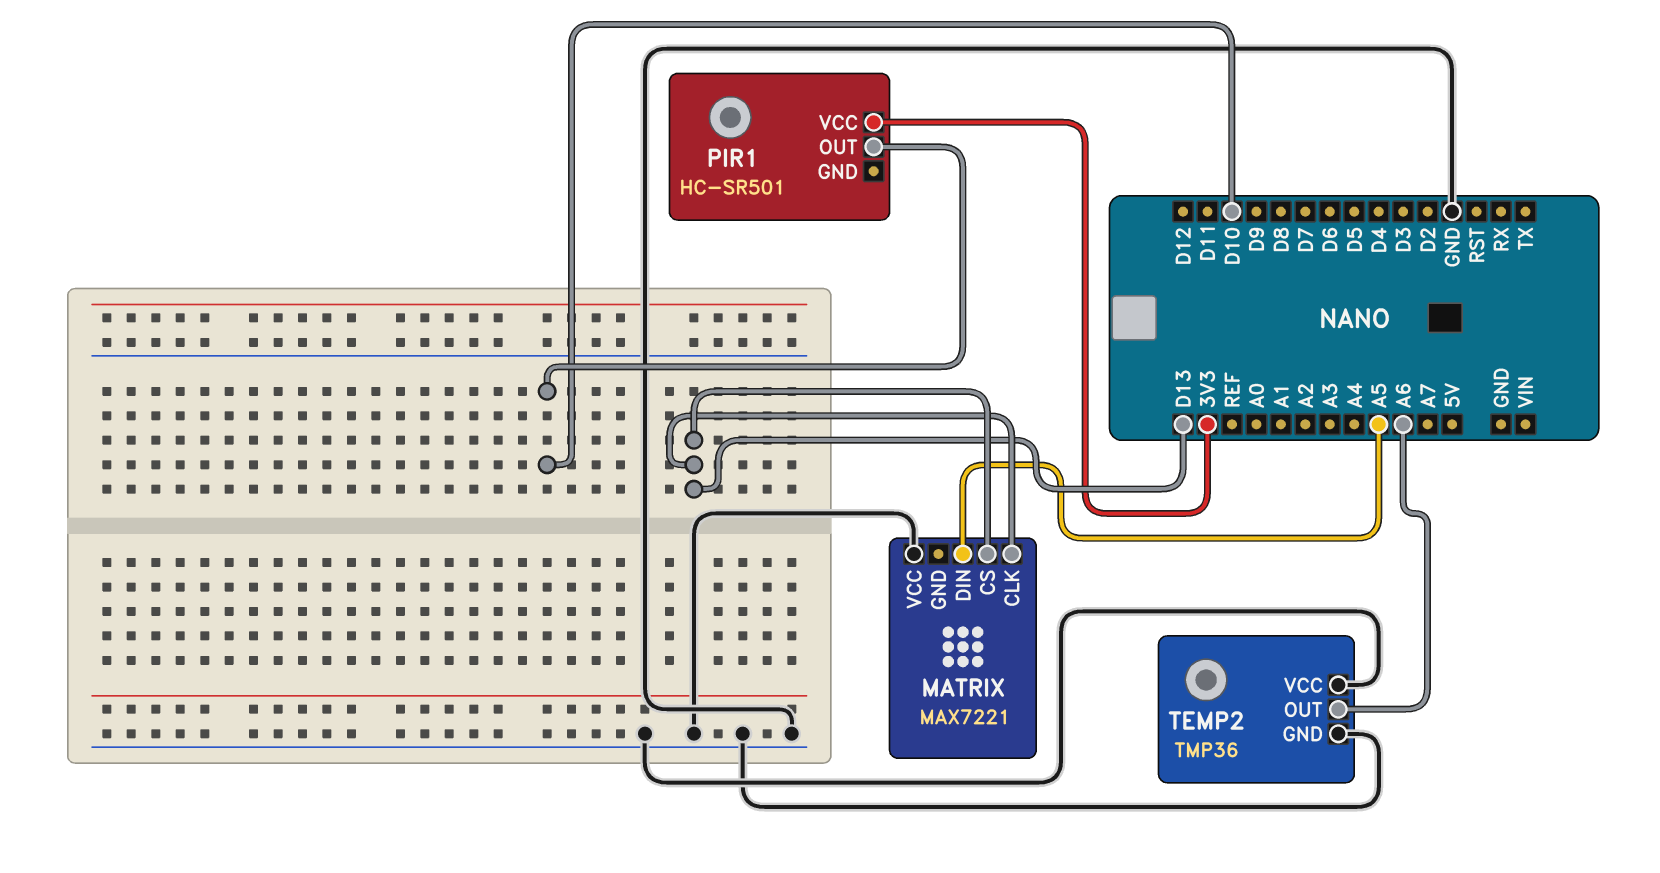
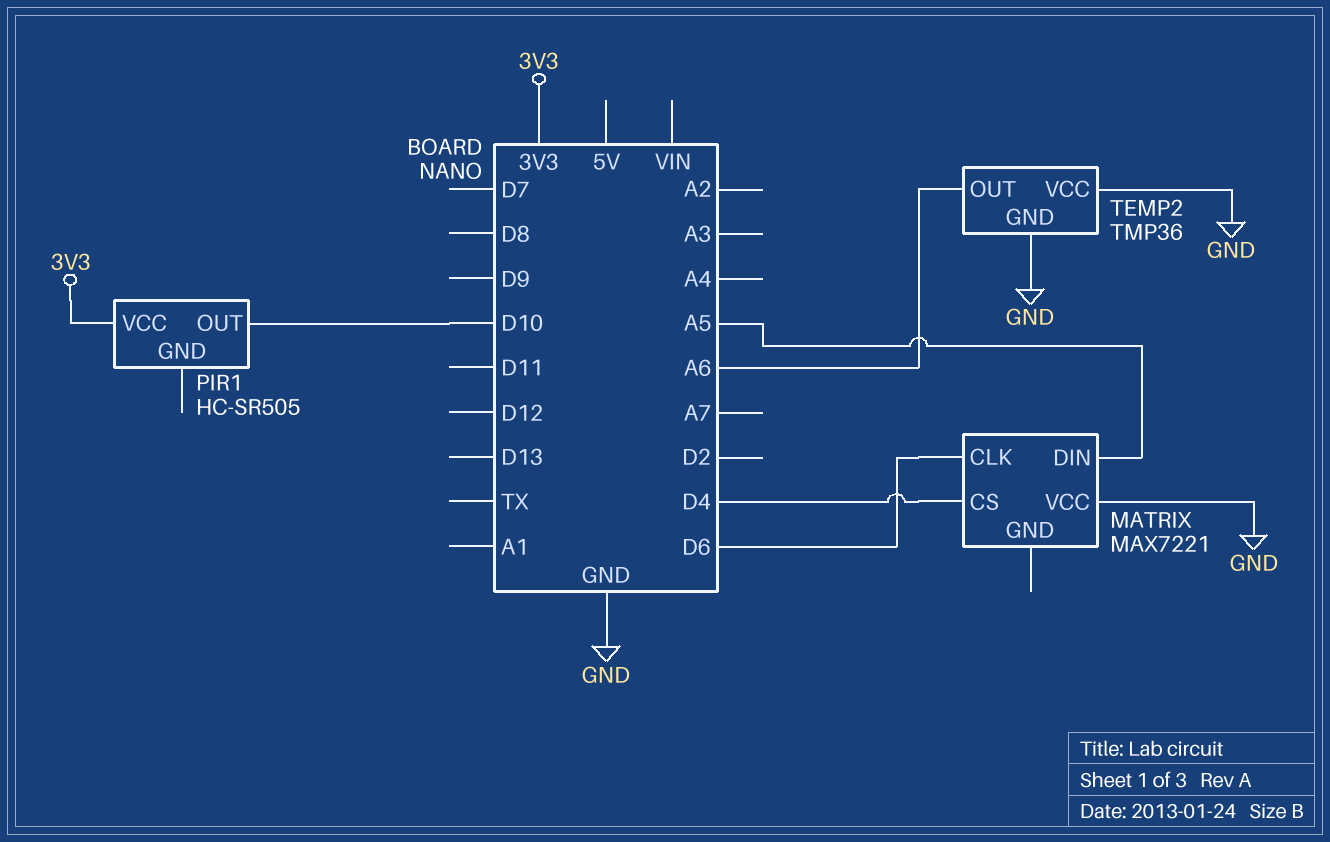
MATRIX pin CLK: D13 -> D6
MATRIX pin CS: D13 -> D4
PIR1: HC-SR501 -> HC-SR505

